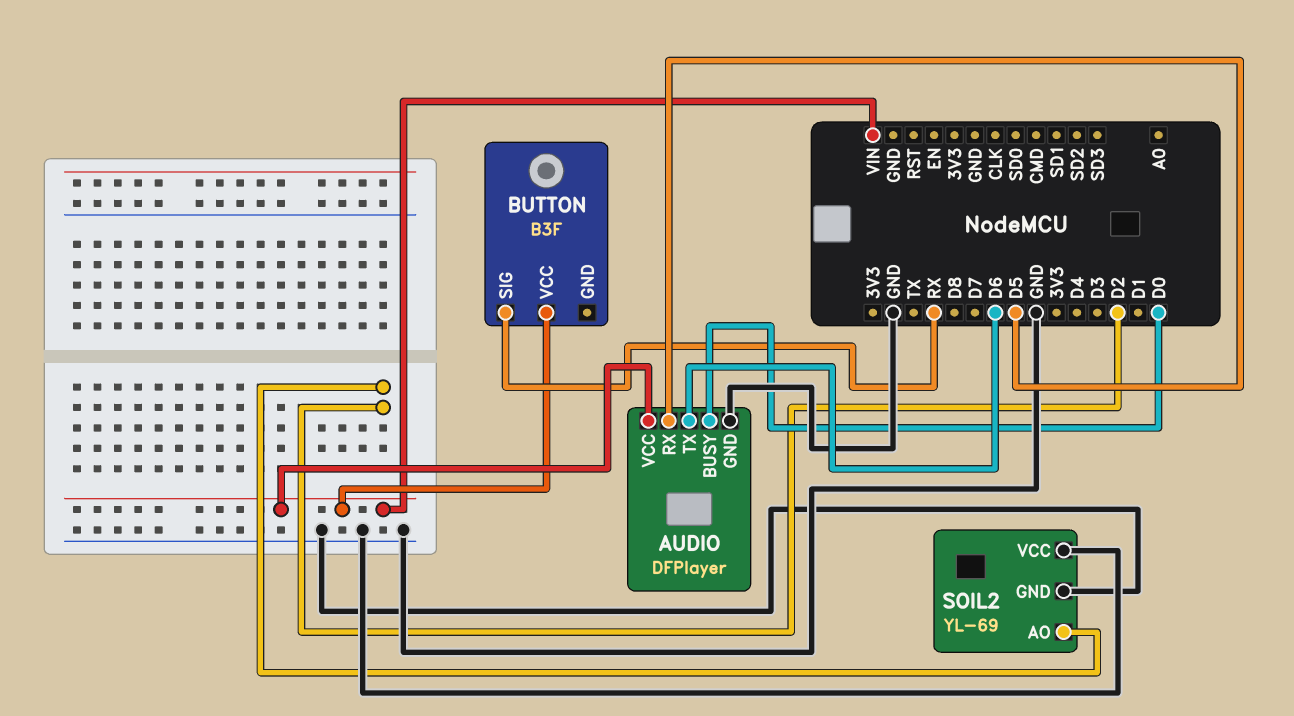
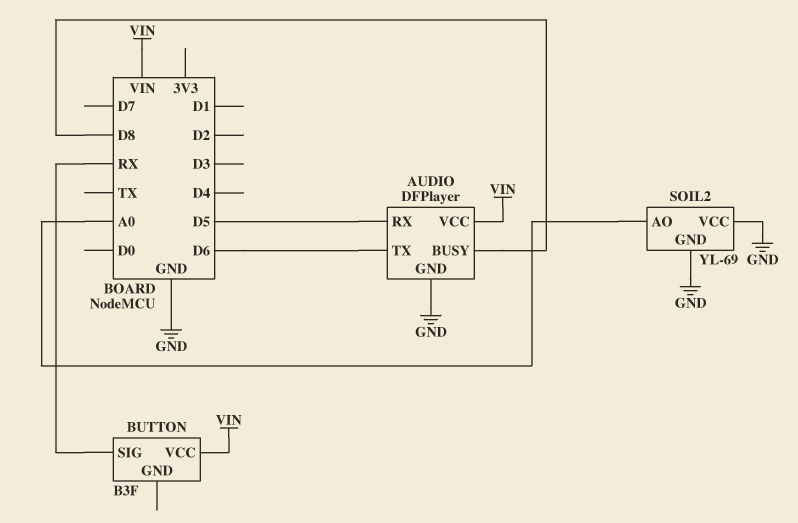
AUDIO pin BUSY: D0 -> D8
SOIL2 pin AO: D2 -> A0

